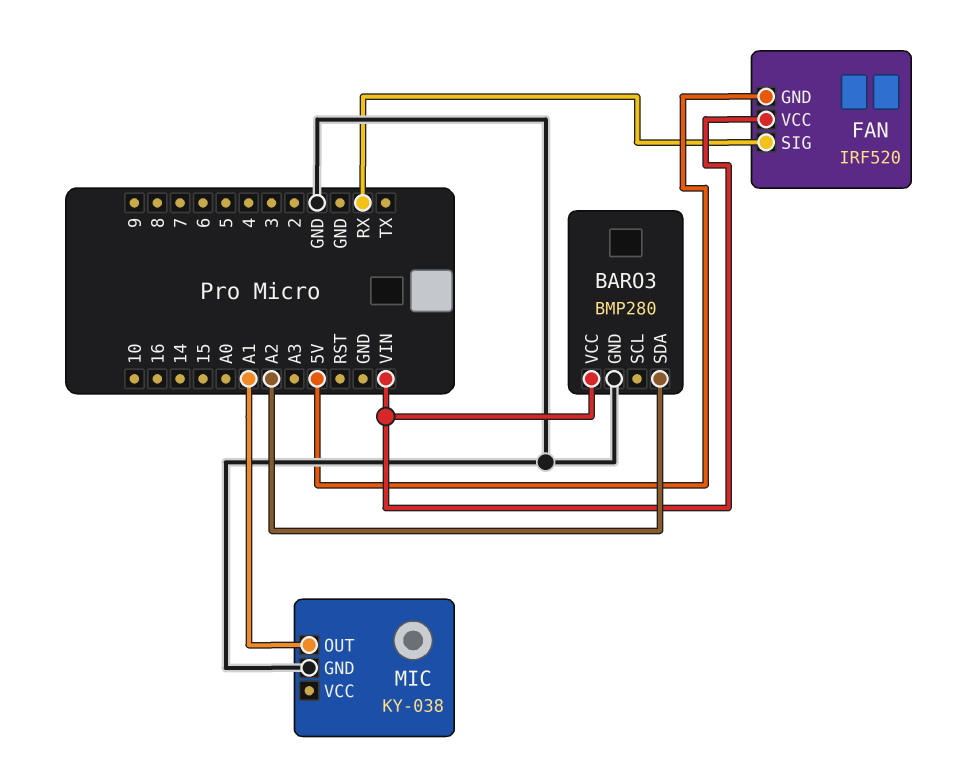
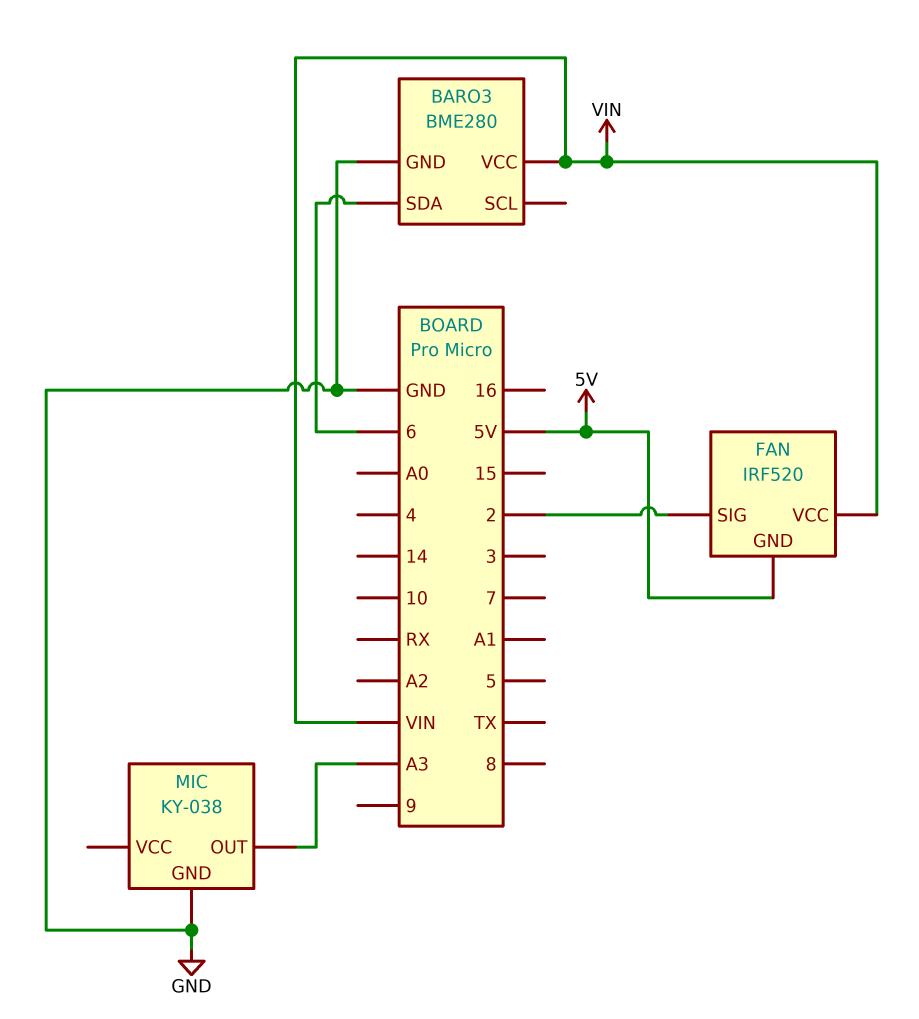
BARO3: BMP280 -> BME280
BARO3 pin SDA: A2 -> 6
FAN pin SIG: RX -> 2
MIC pin OUT: A1 -> A3

